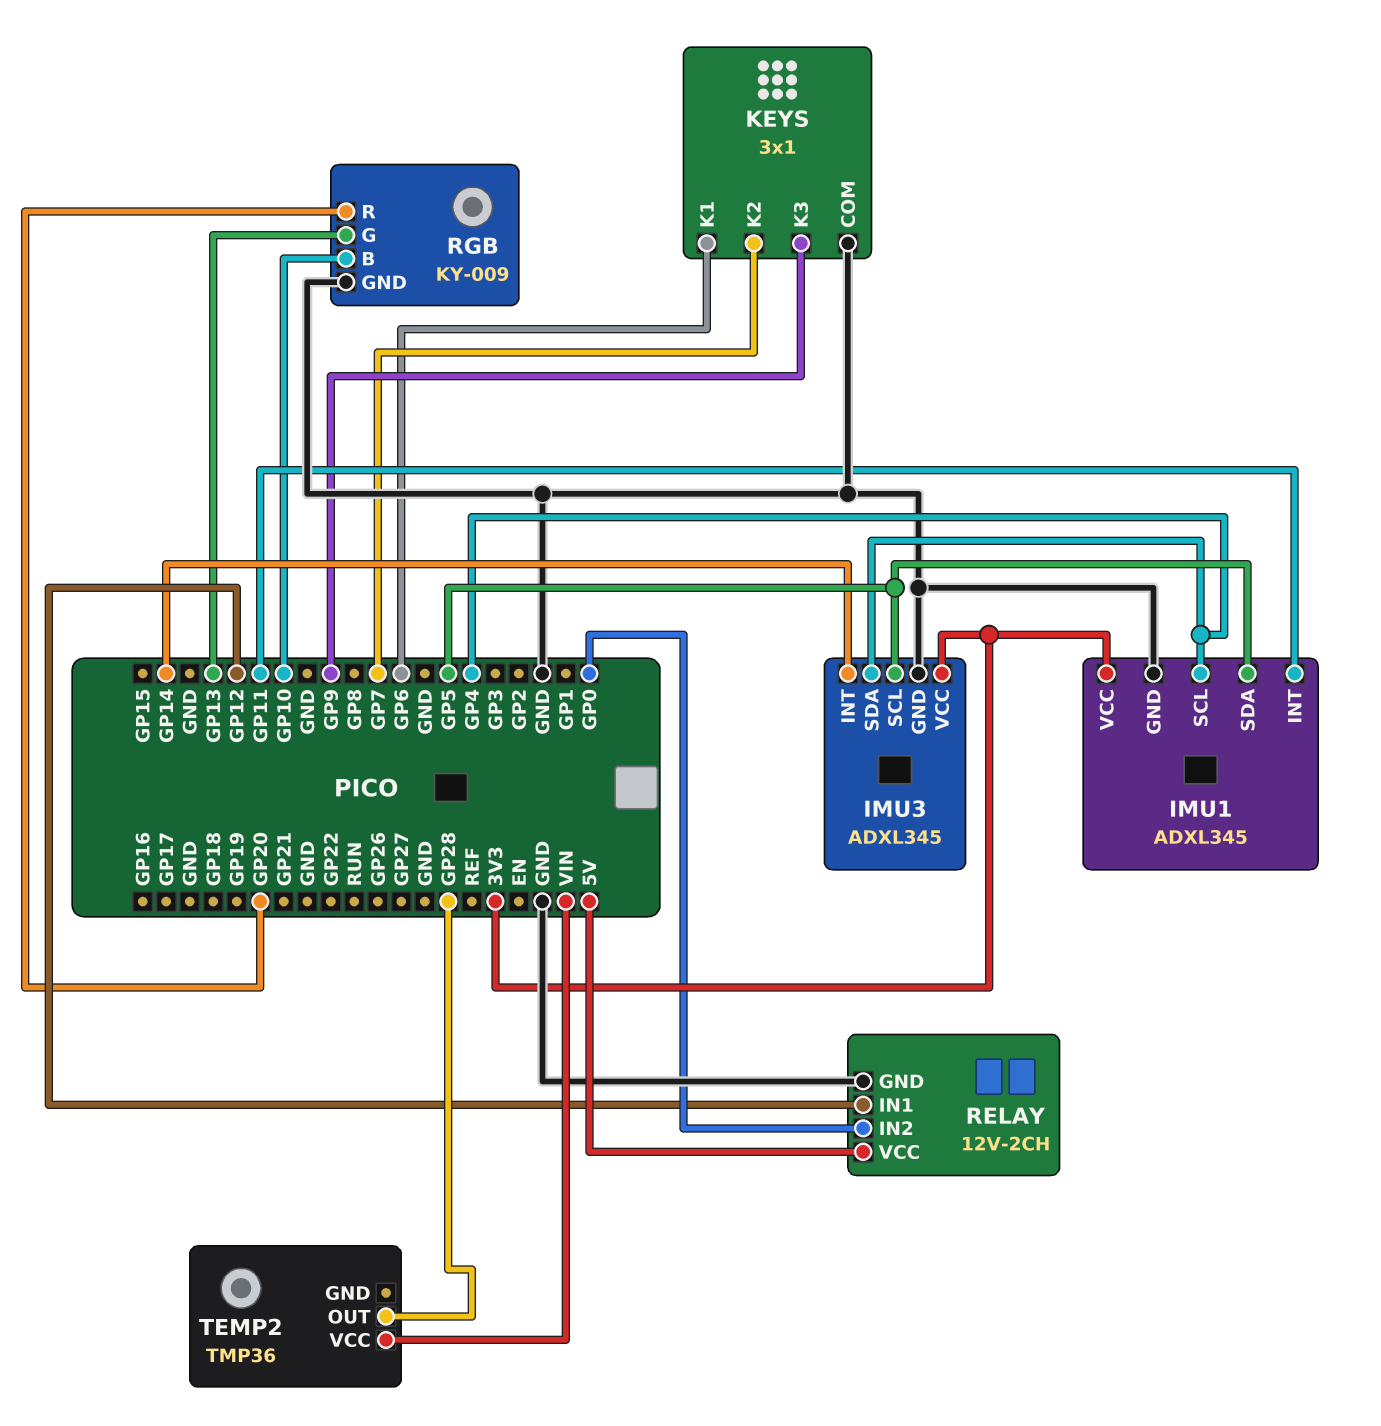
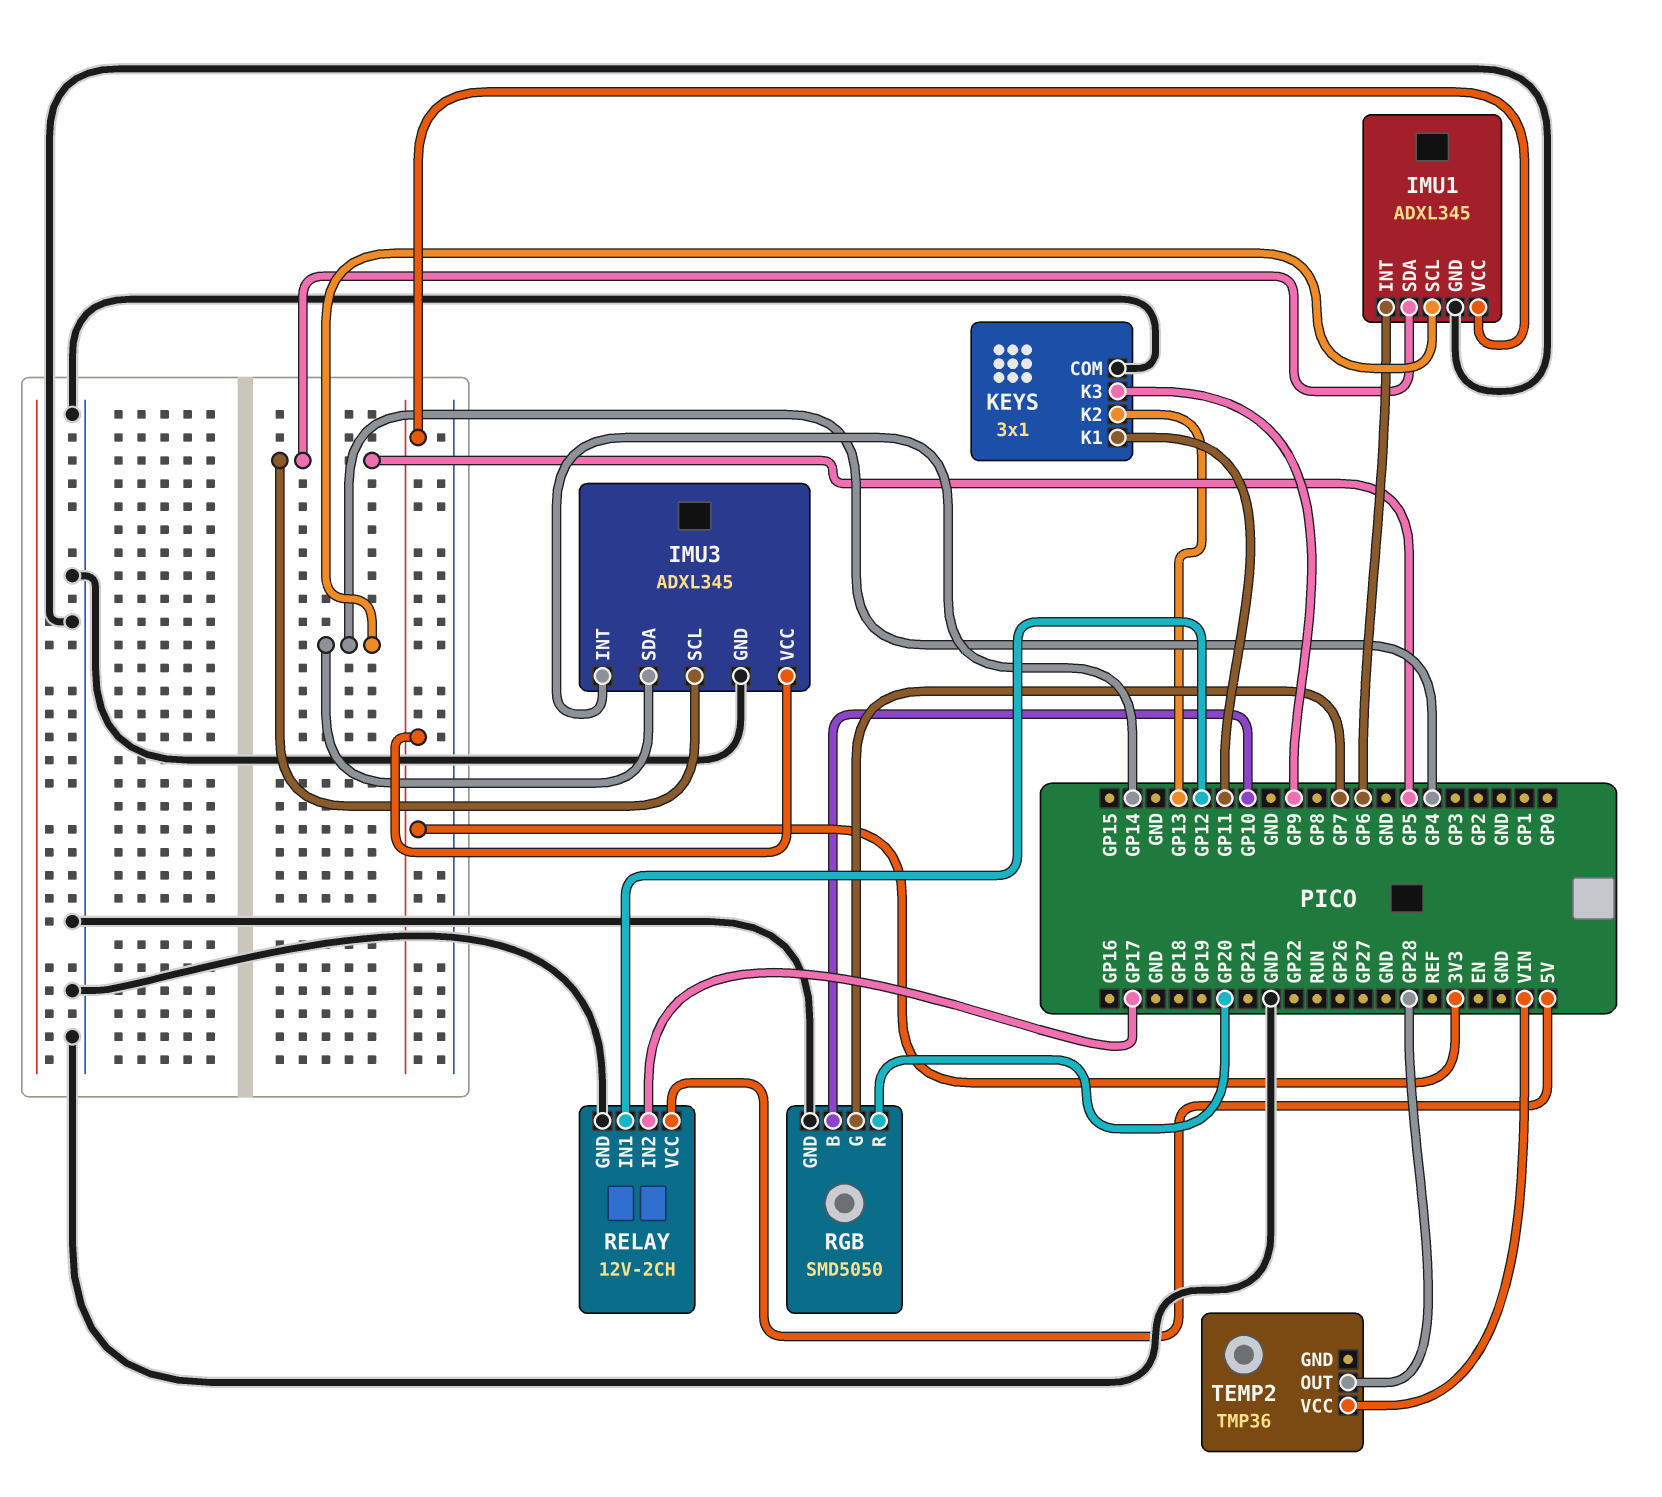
IMU1 pin INT: GP11 -> GP6
KEYS pin K1: GP6 -> GP11
KEYS pin K2: GP7 -> GP13
RELAY pin IN2: GP0 -> GP17
RGB: KY-009 -> SMD5050
RGB pin G: GP13 -> GP7

